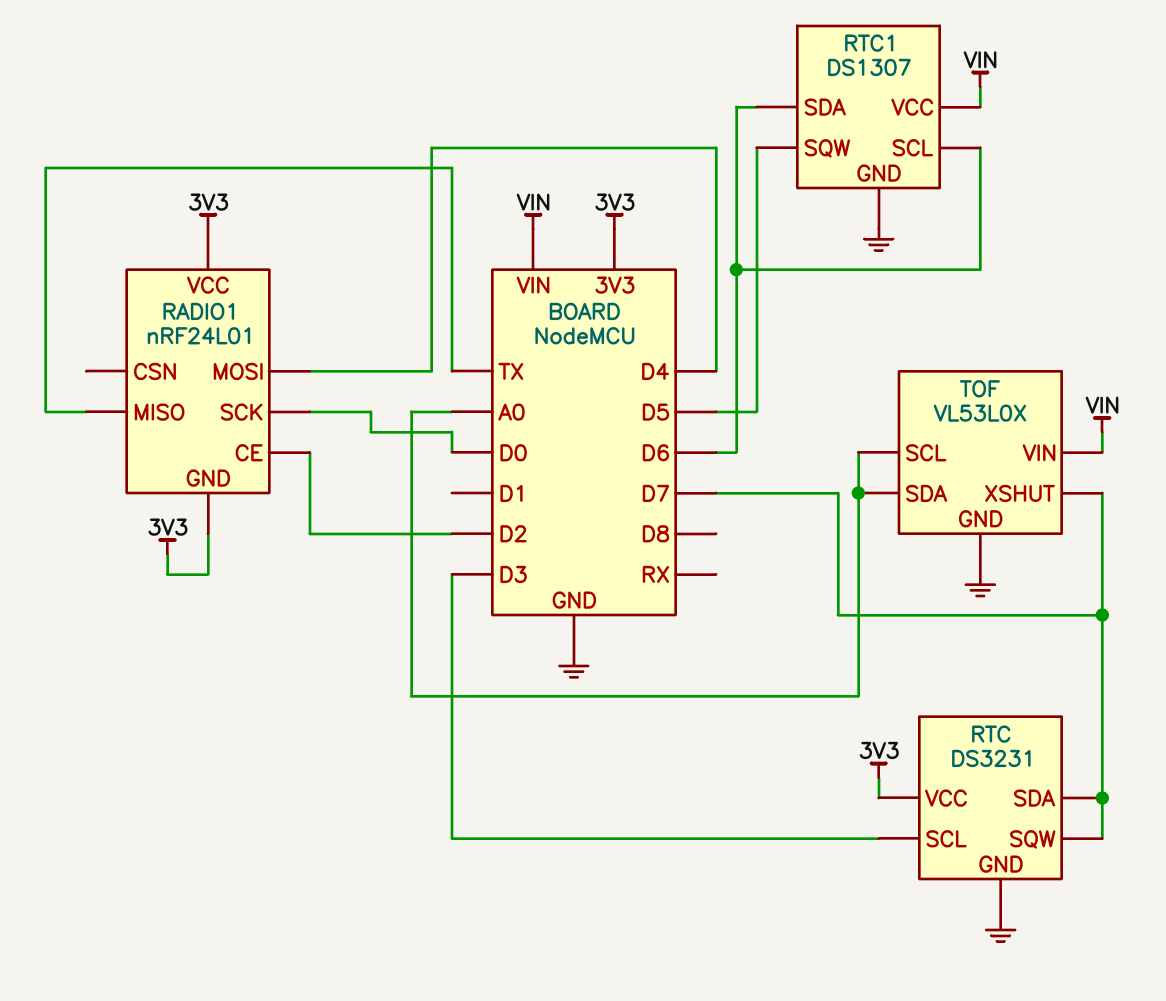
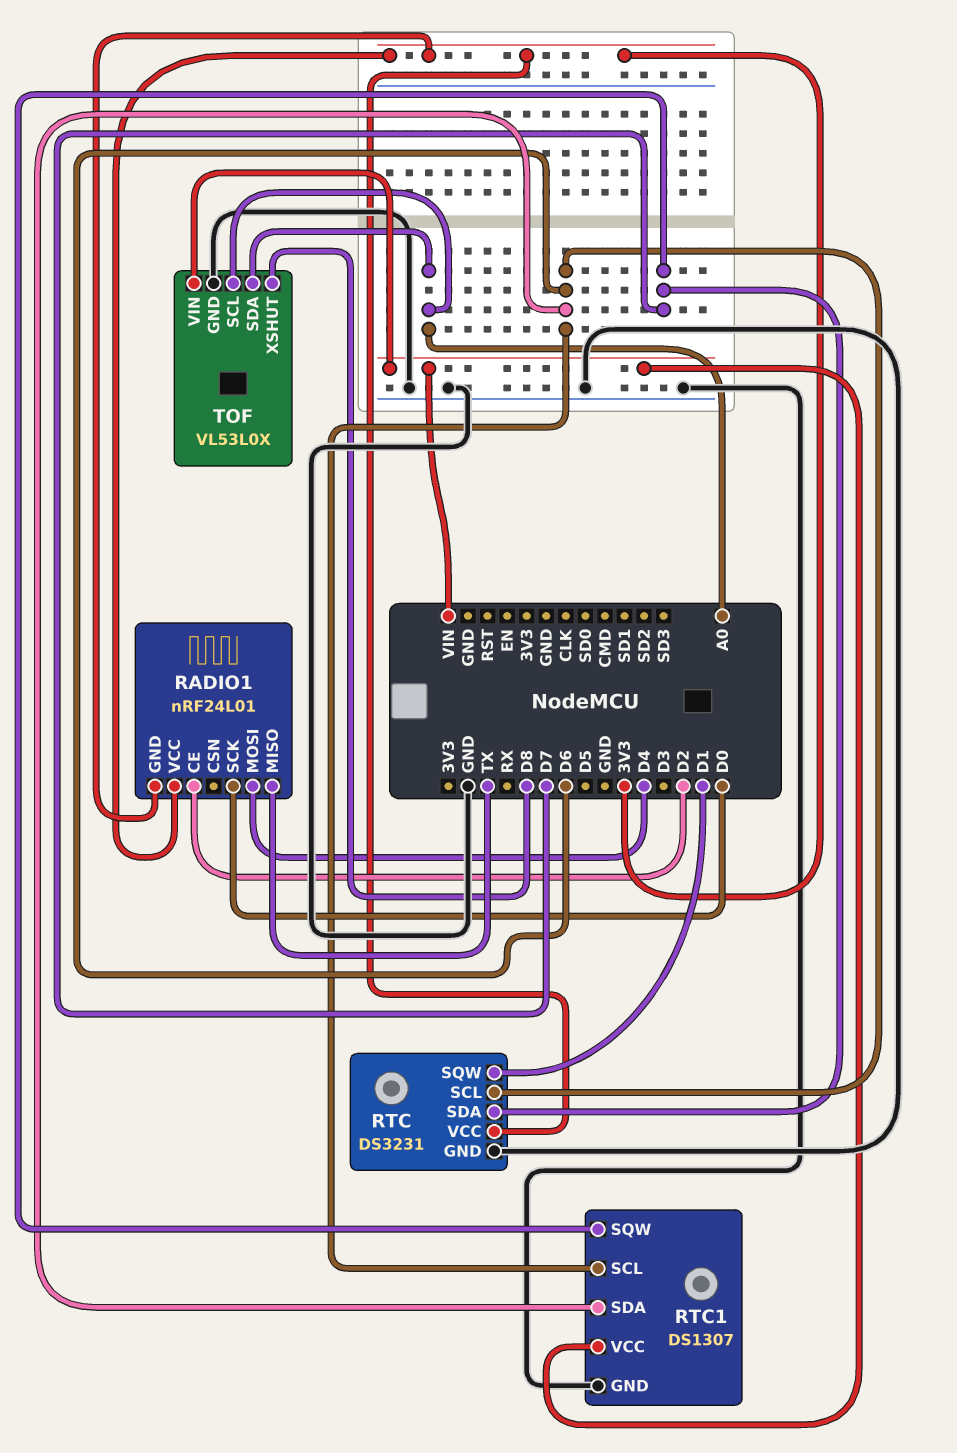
RTC pin SCL: D3 -> D6
RTC pin SQW: D7 -> D1
RTC1 pin SQW: D5 -> D7
TOF pin XSHUT: D7 -> D8

